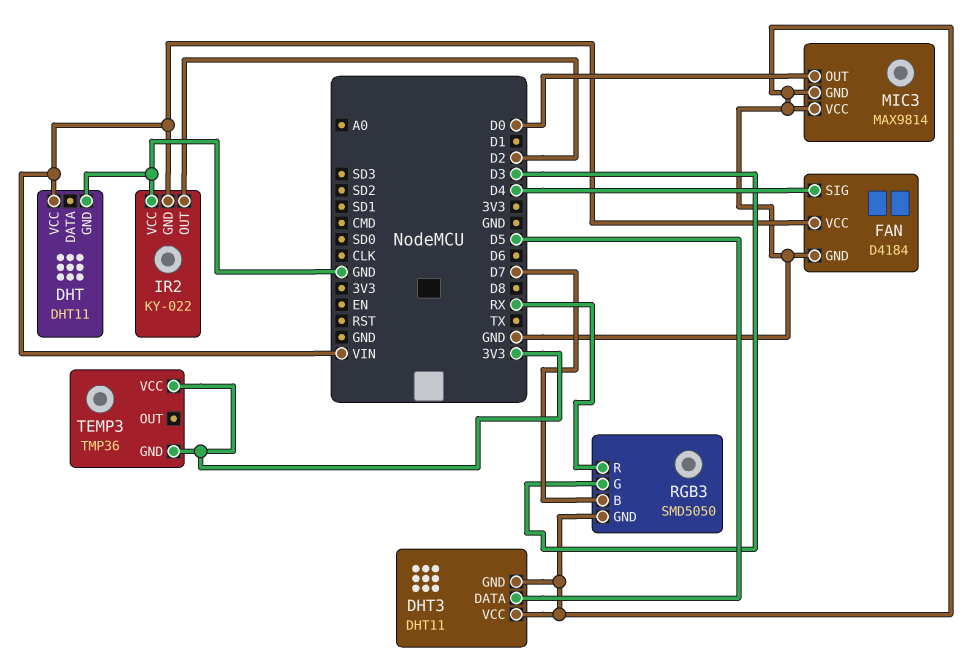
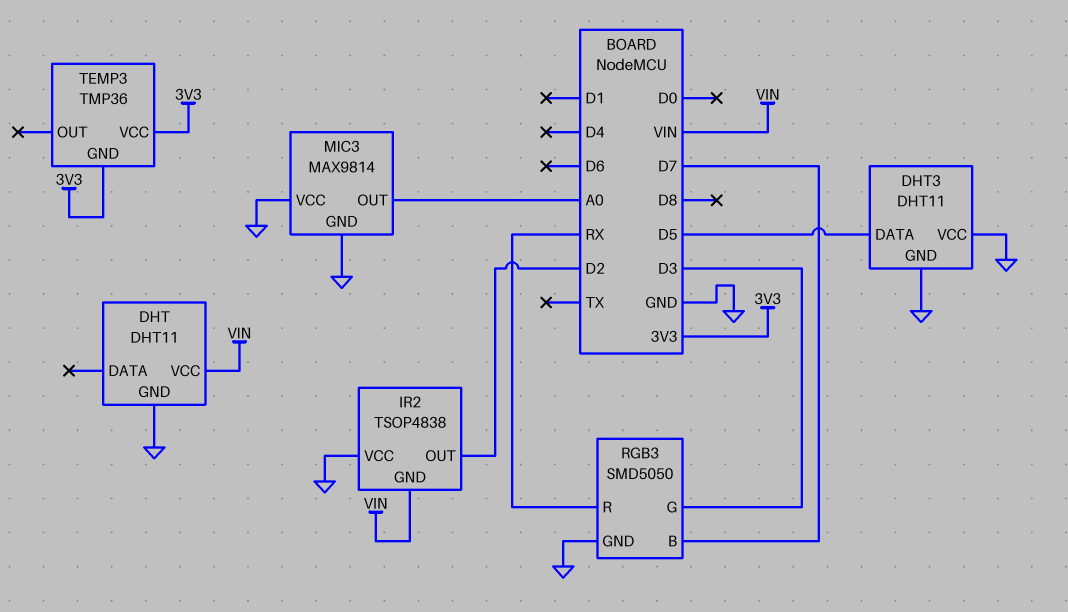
FAN: D4184 -> none
FAN pin GND: GND -> none
FAN pin SIG: D4 -> none
FAN pin VCC: VIN -> none
IR2: KY-022 -> TSOP4838
MIC3 pin OUT: D0 -> A0

